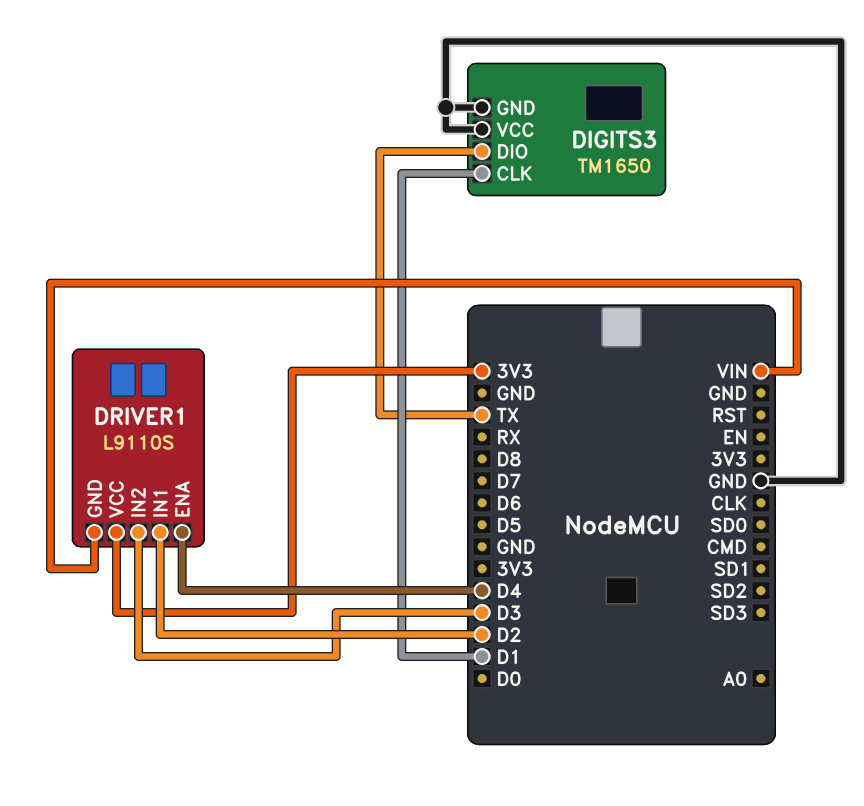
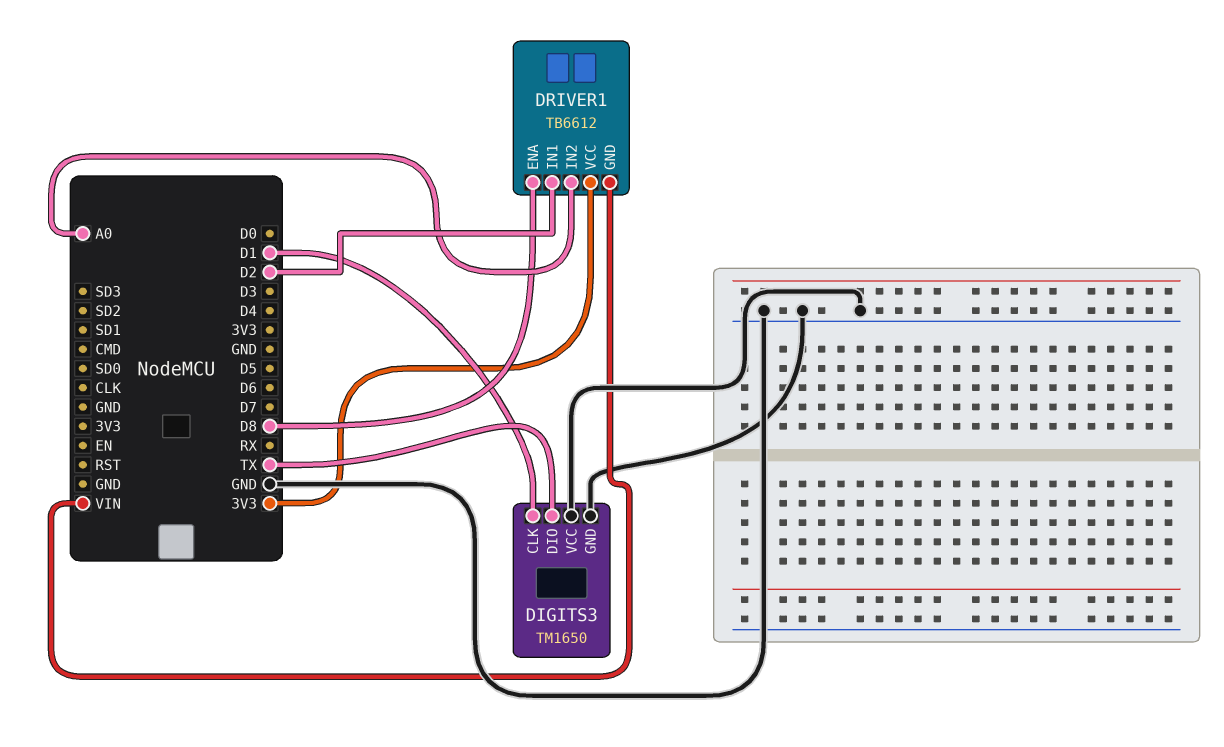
DRIVER1: L9110S -> TB6612
DRIVER1 pin ENA: D4 -> D8
DRIVER1 pin IN2: D3 -> A0

